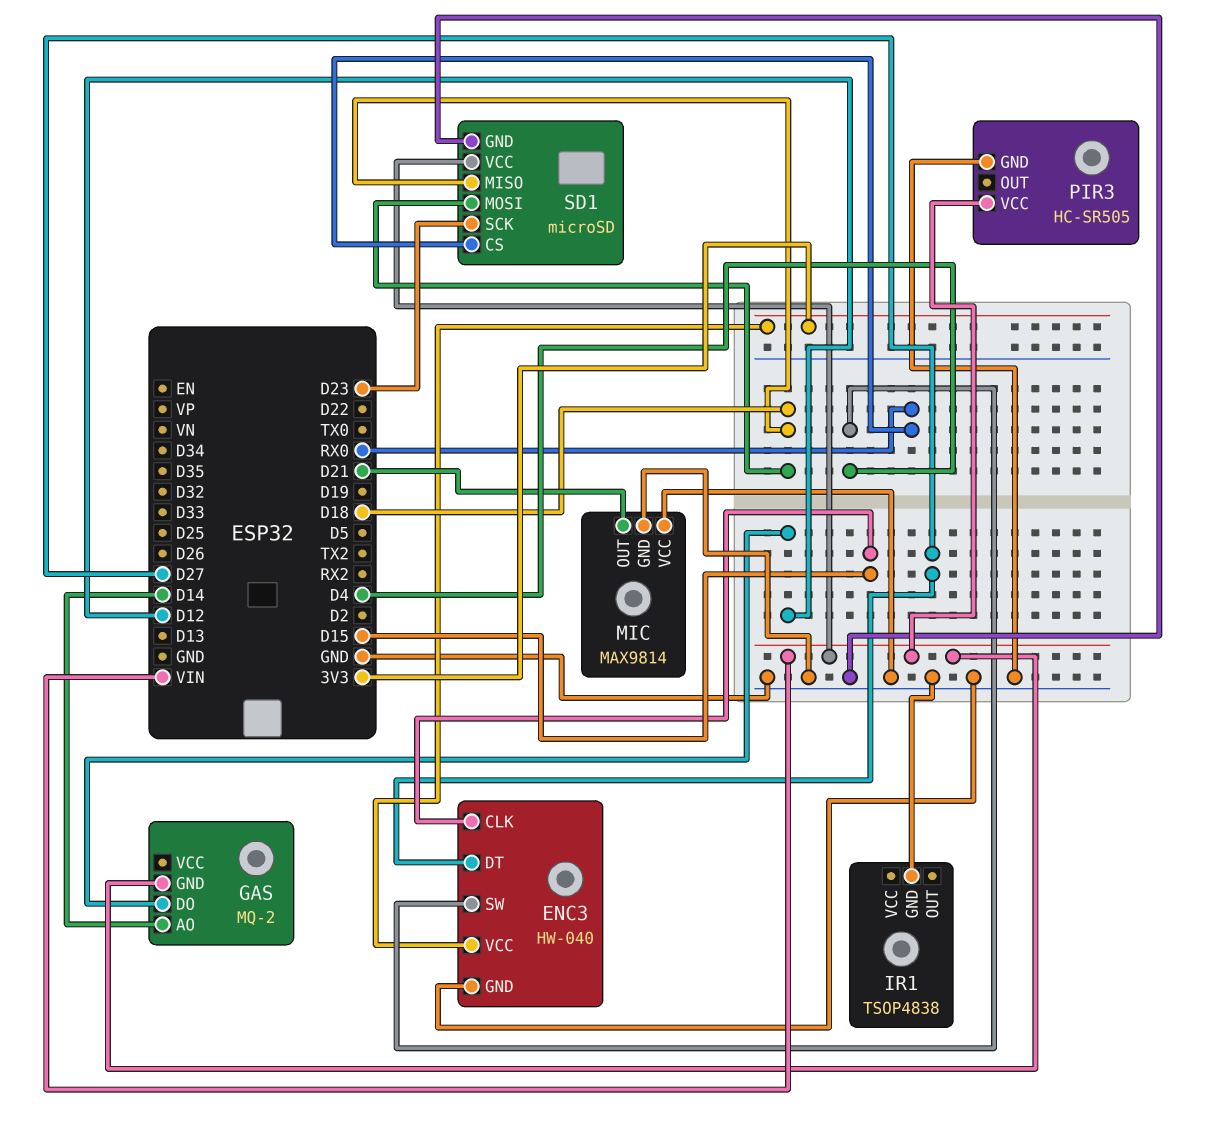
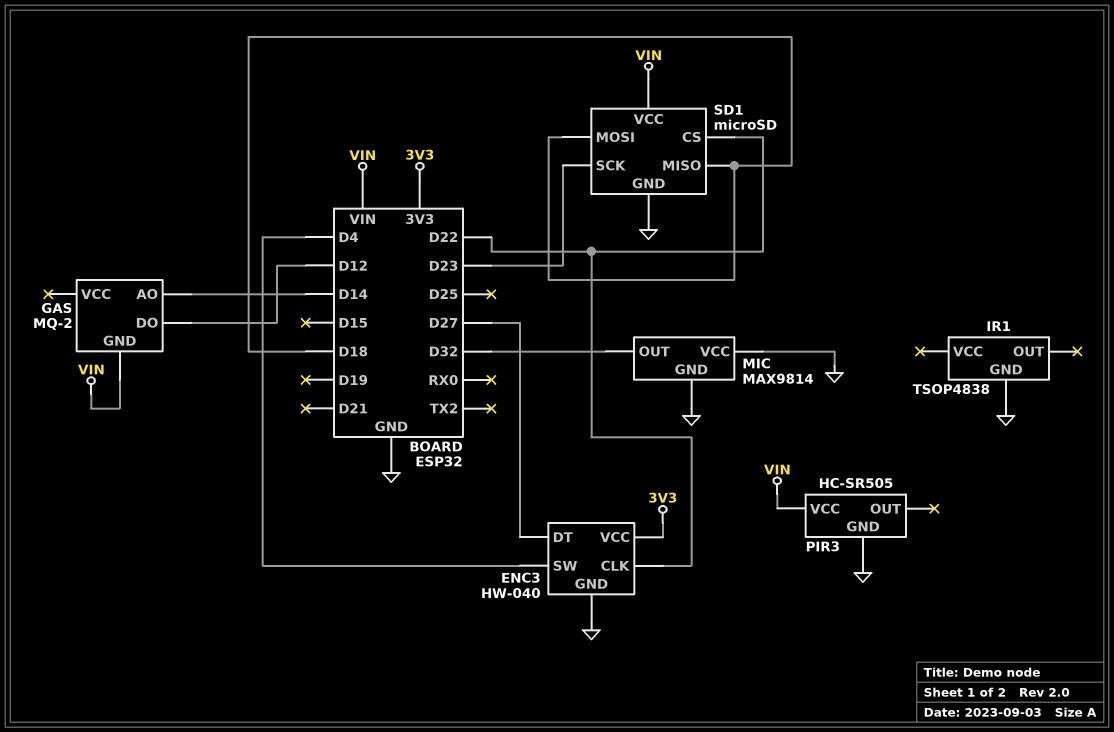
ENC3 pin CLK: D15 -> D22
MIC pin OUT: D21 -> D32
SD1 pin CS: RX0 -> D22

